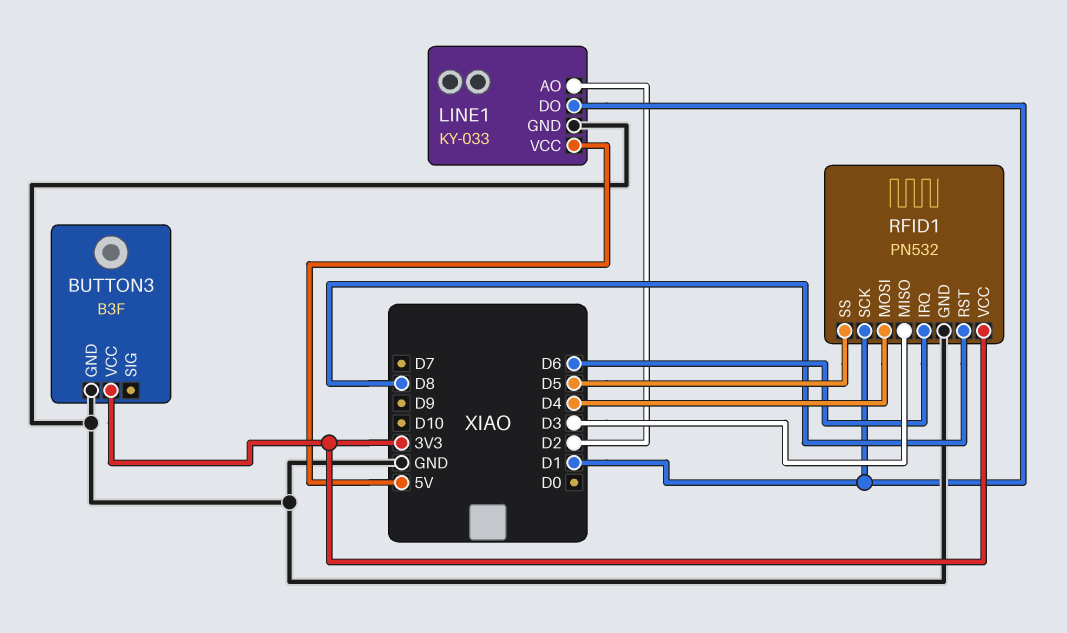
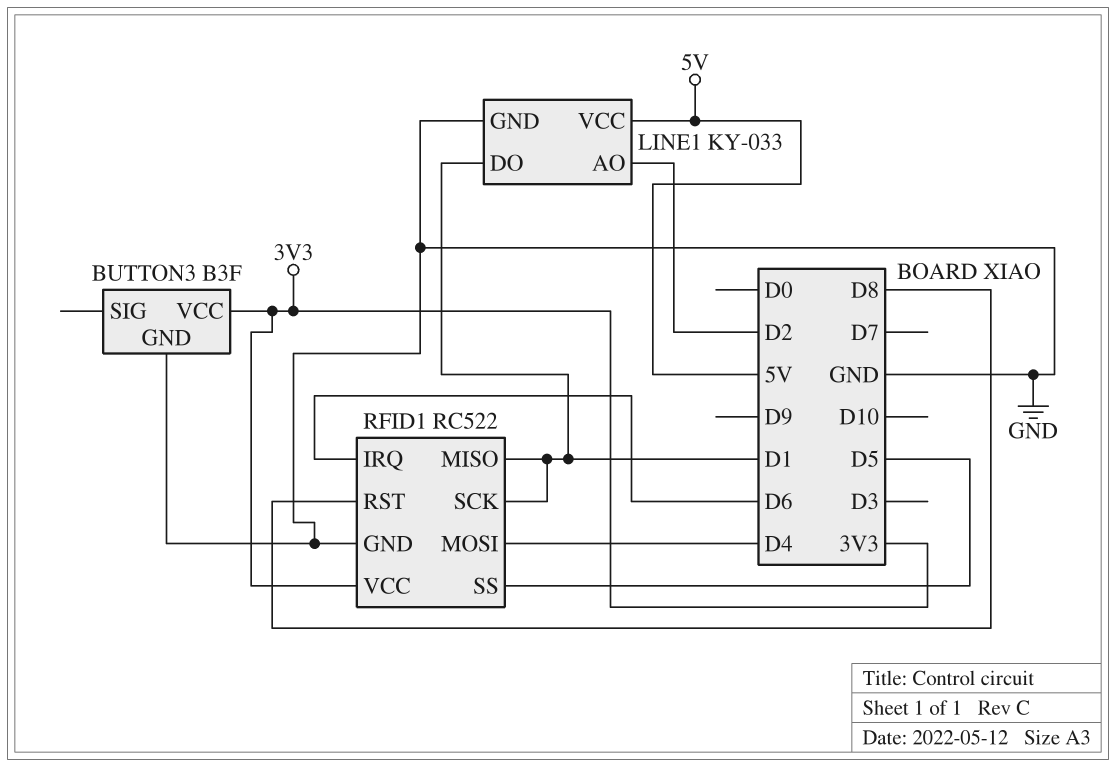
RFID1: PN532 -> RC522
RFID1 pin MISO: D3 -> D1

